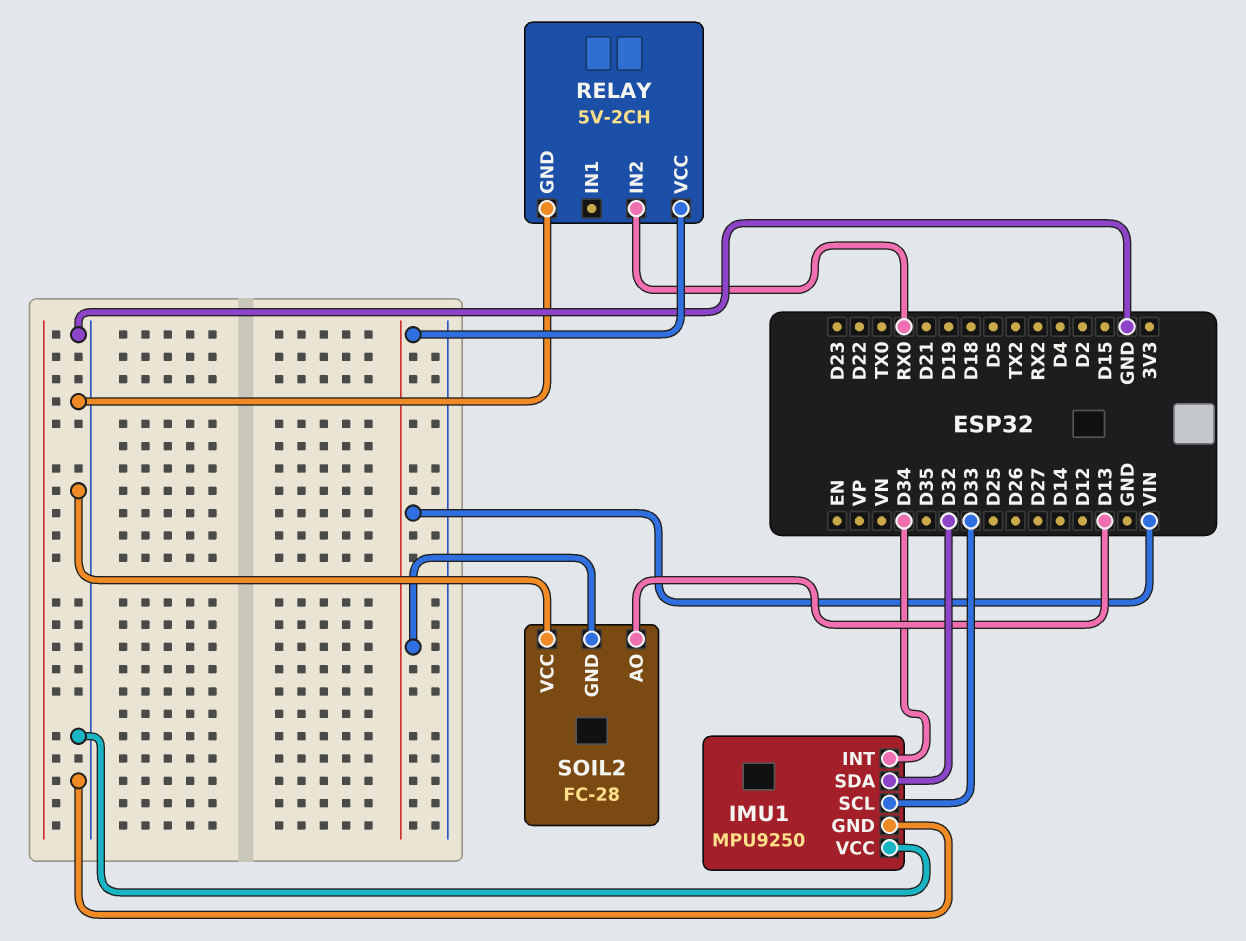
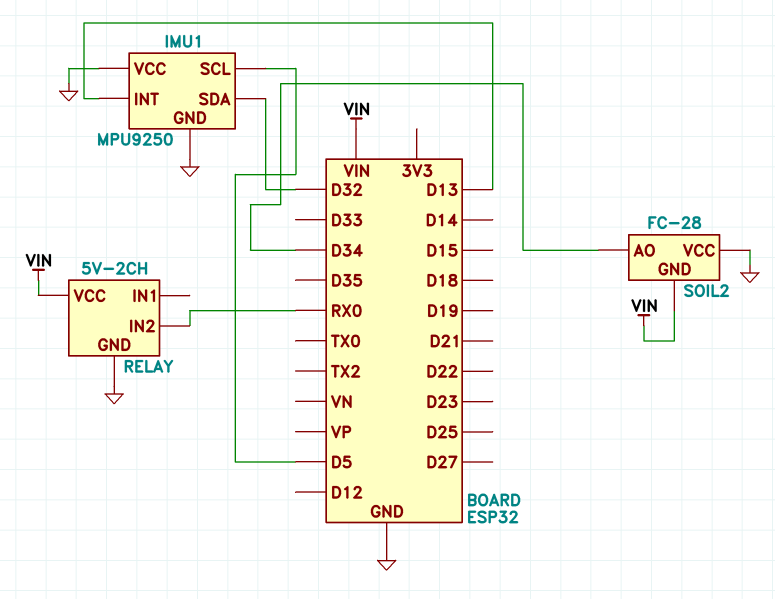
IMU1 pin INT: D34 -> D13
IMU1 pin SCL: D33 -> D5
SOIL2 pin AO: D13 -> D34

